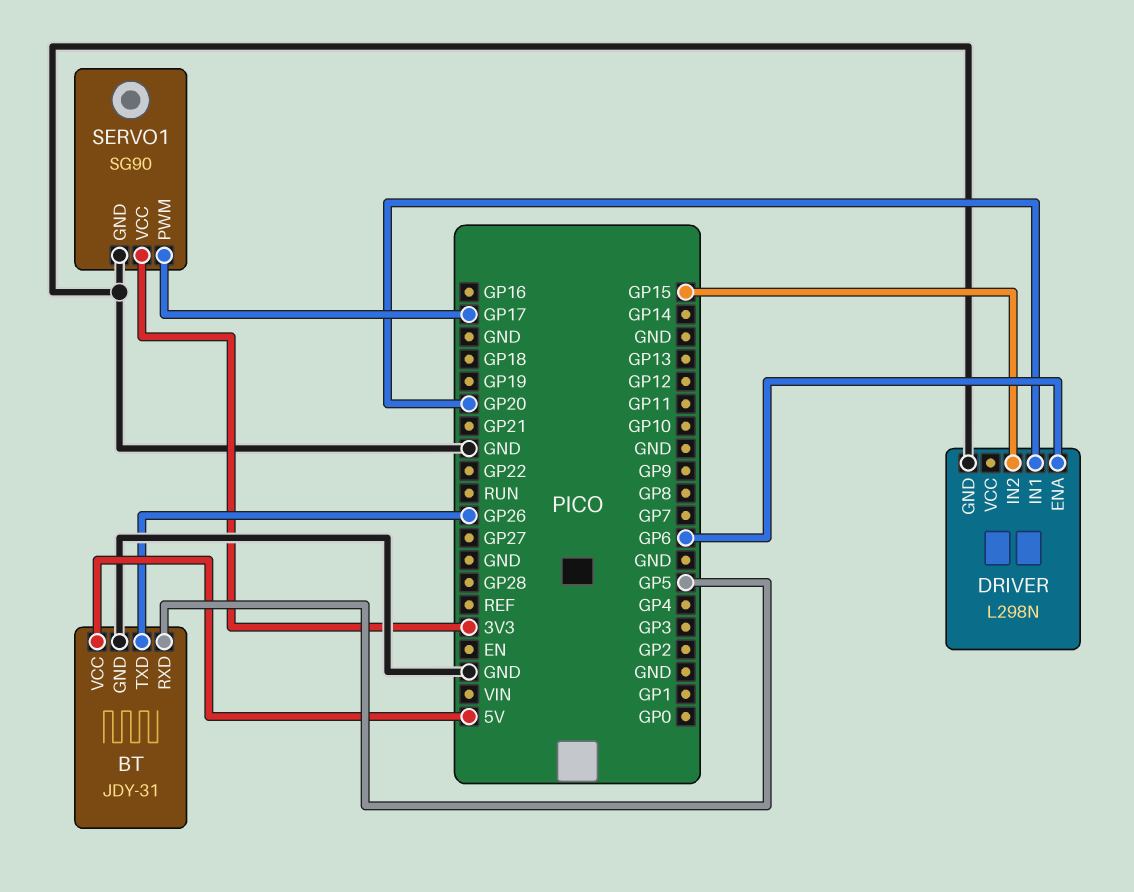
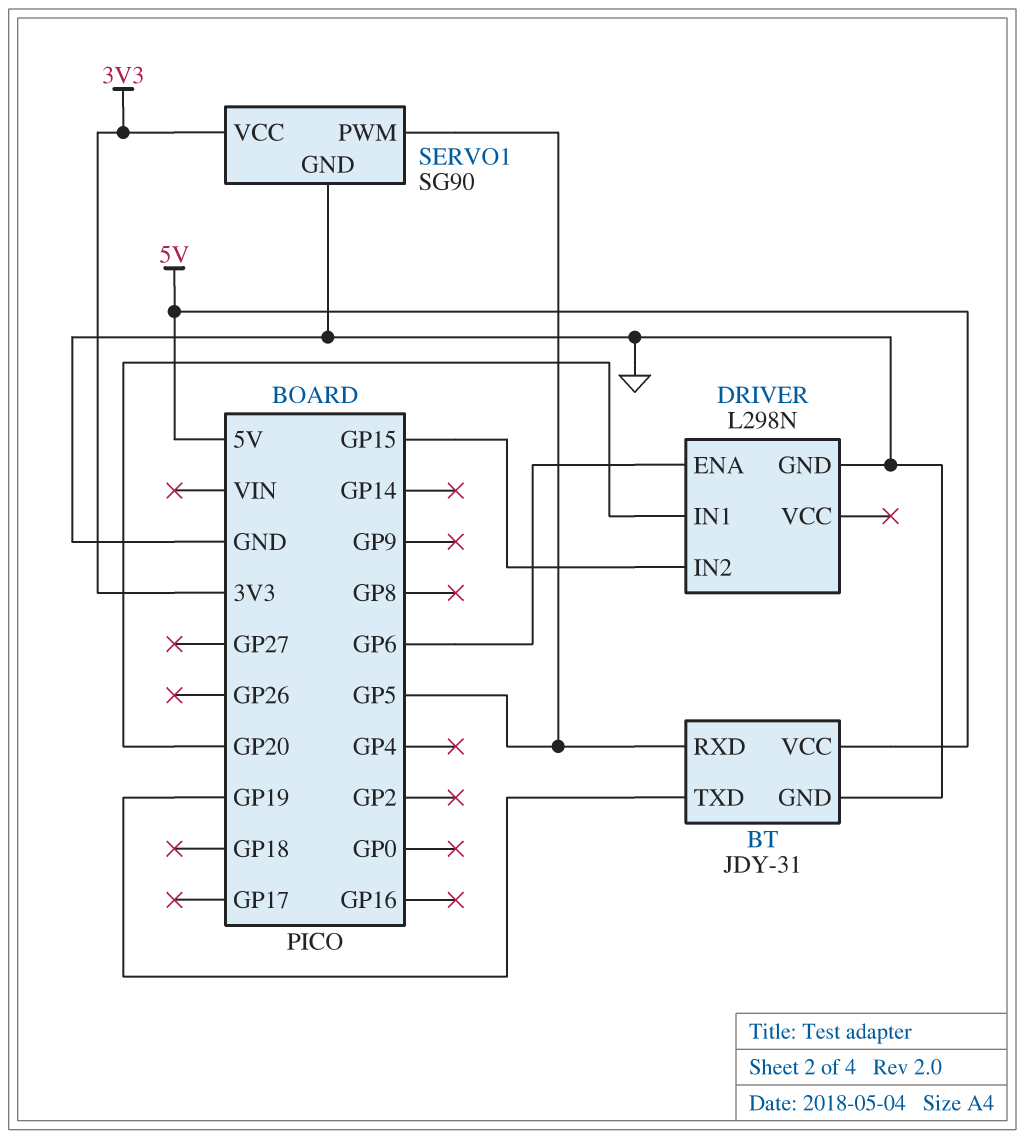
BT pin TXD: GP26 -> GP19
SERVO1 pin PWM: GP17 -> GP5

